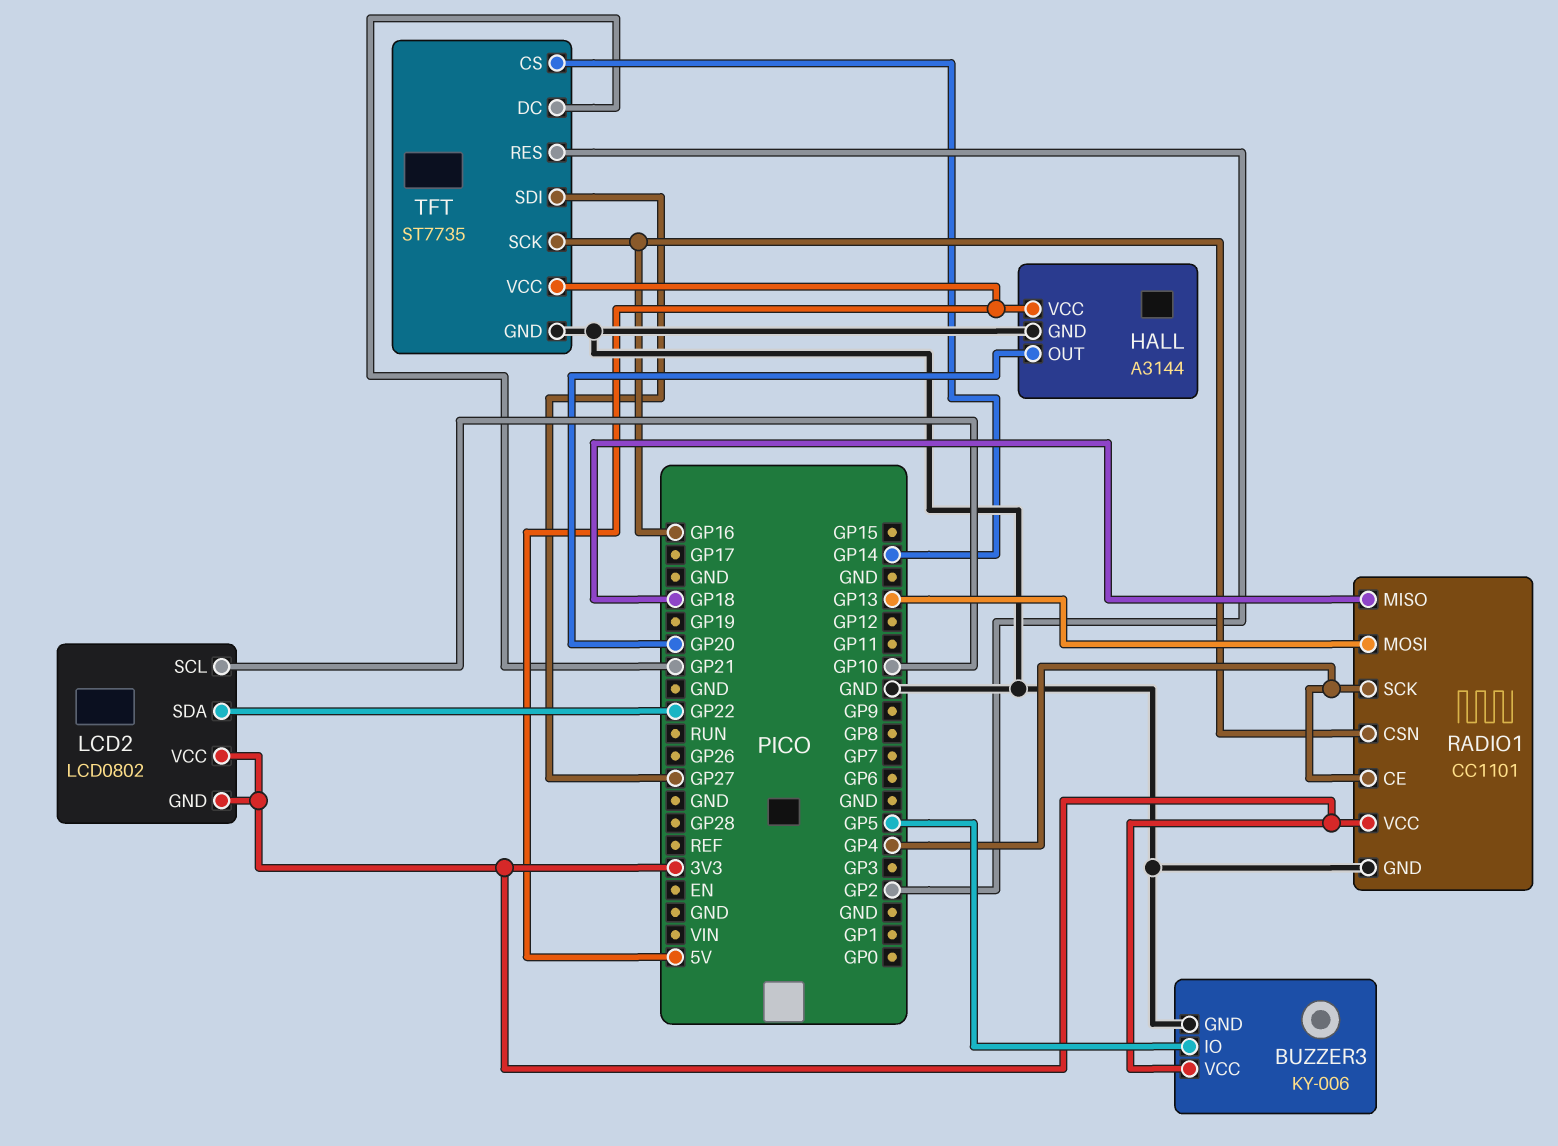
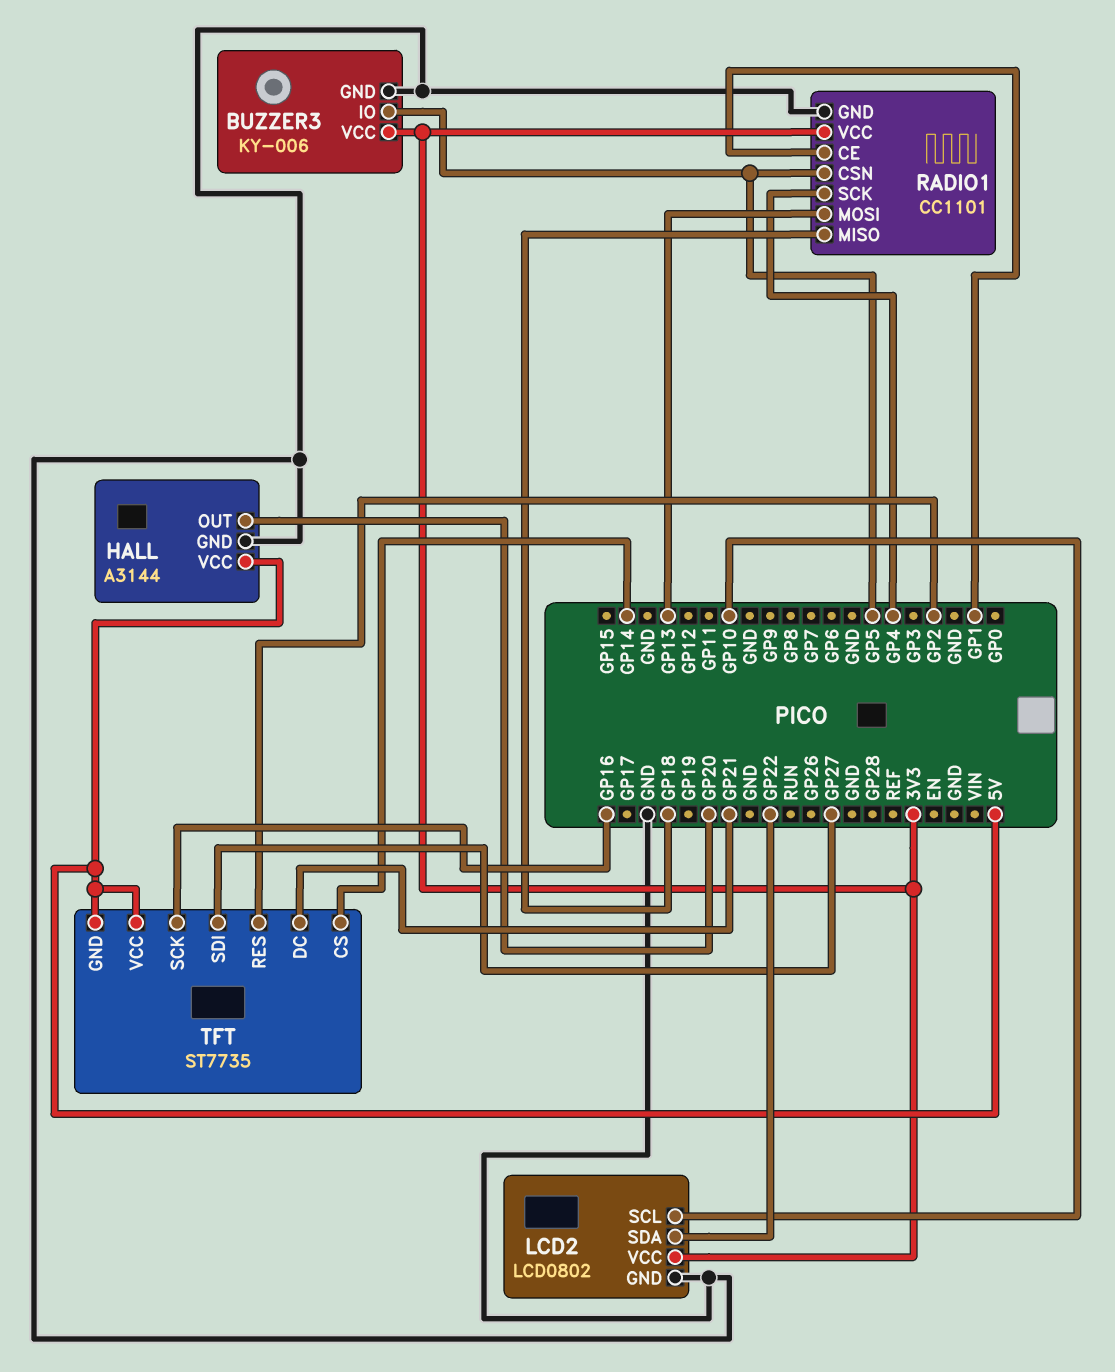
LCD2 pin GND: 3V3 -> GND
RADIO1 pin CE: GP4 -> GP1
RADIO1 pin CSN: GP16 -> GP5
TFT pin GND: GND -> 5V

